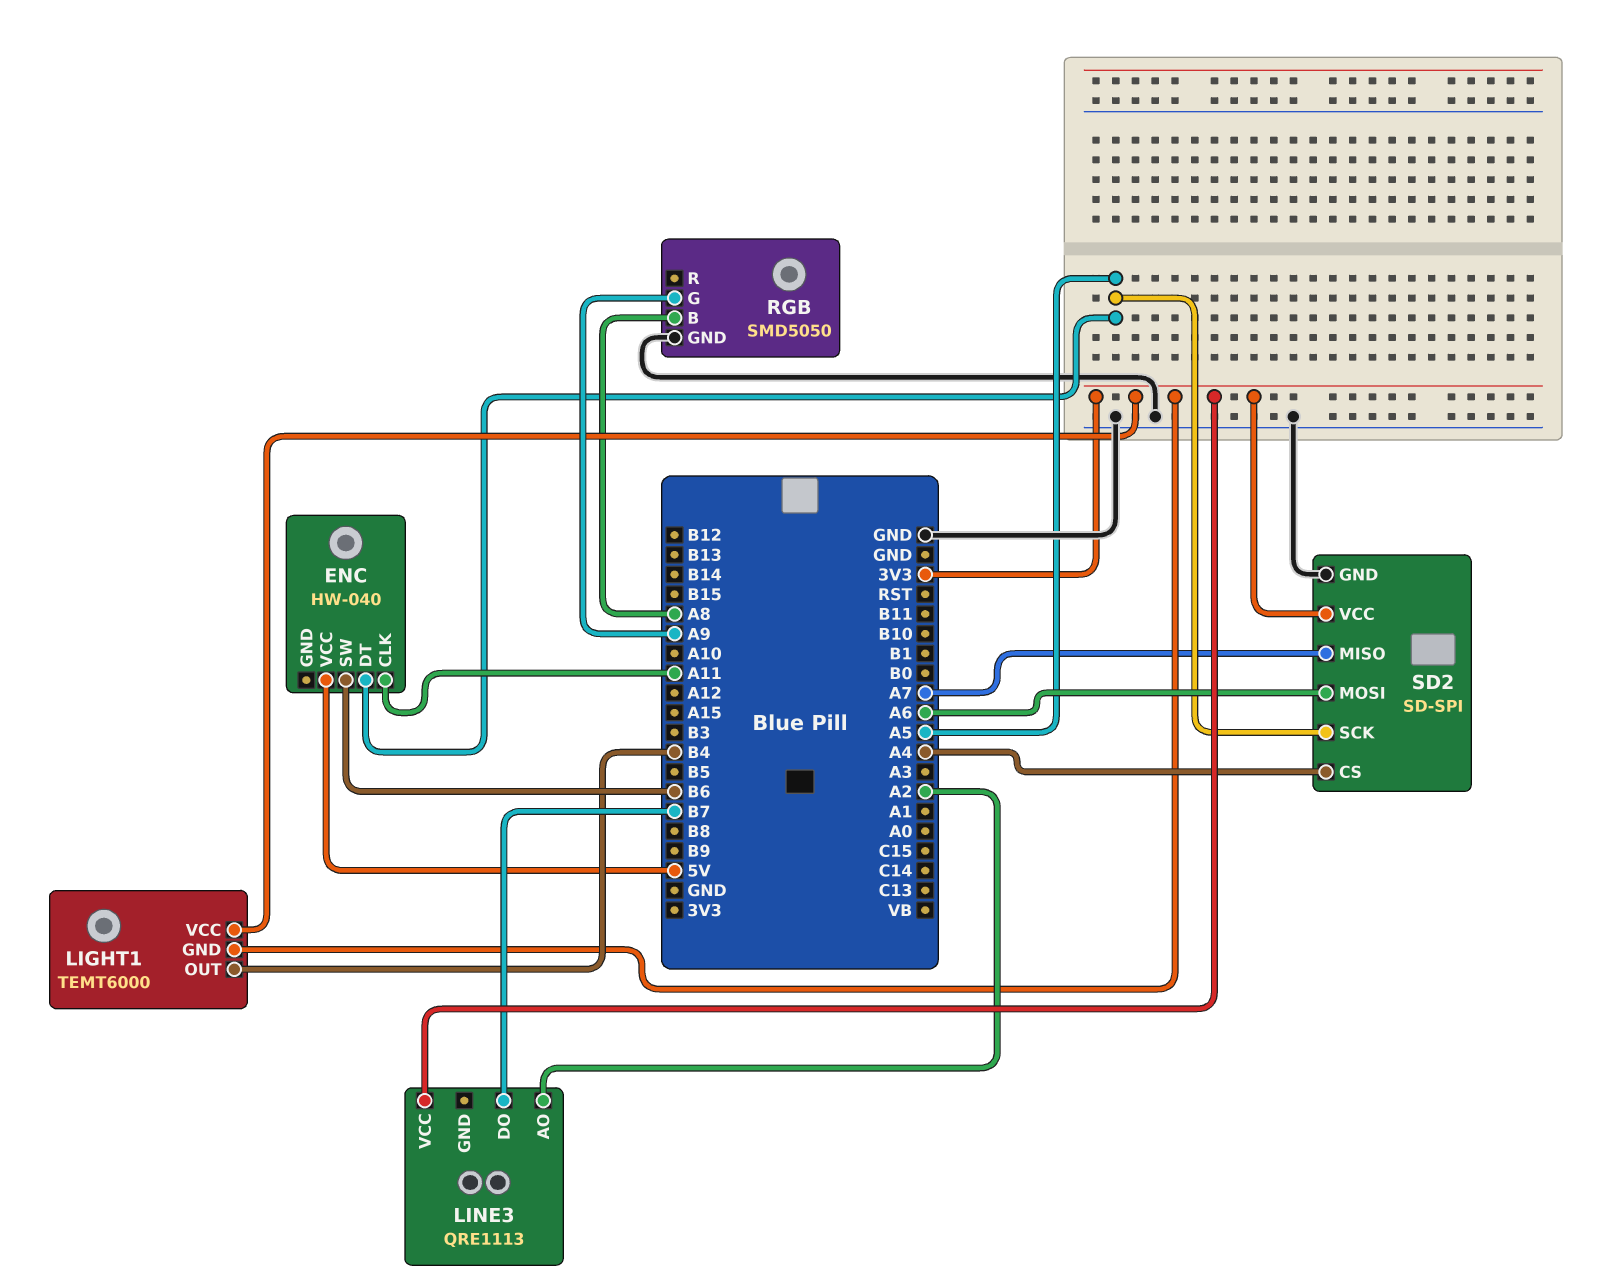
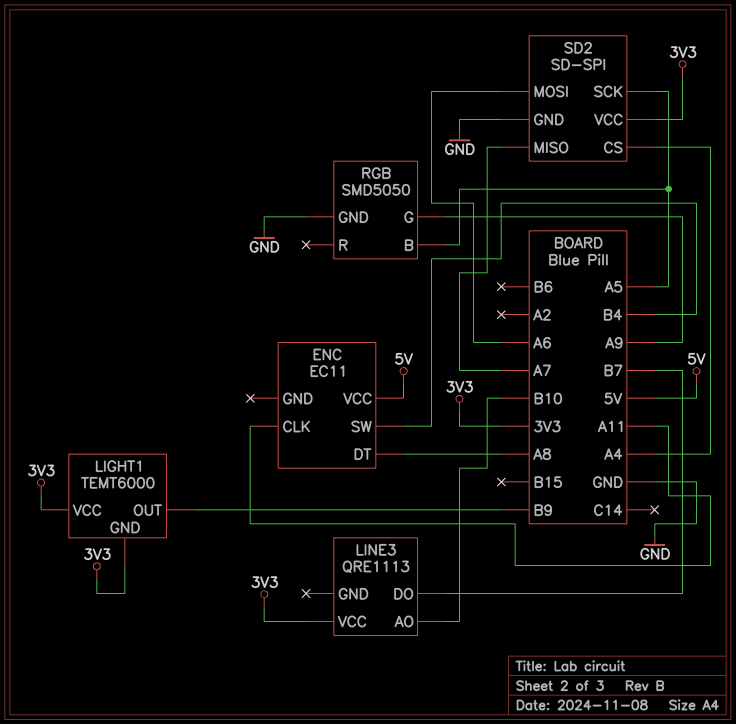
ENC: HW-040 -> EC11
ENC pin DT: A5 -> A8
ENC pin SW: B6 -> B4
LIGHT1 pin OUT: B4 -> B9
LINE3 pin AO: A2 -> B10
RGB pin B: A8 -> A5

